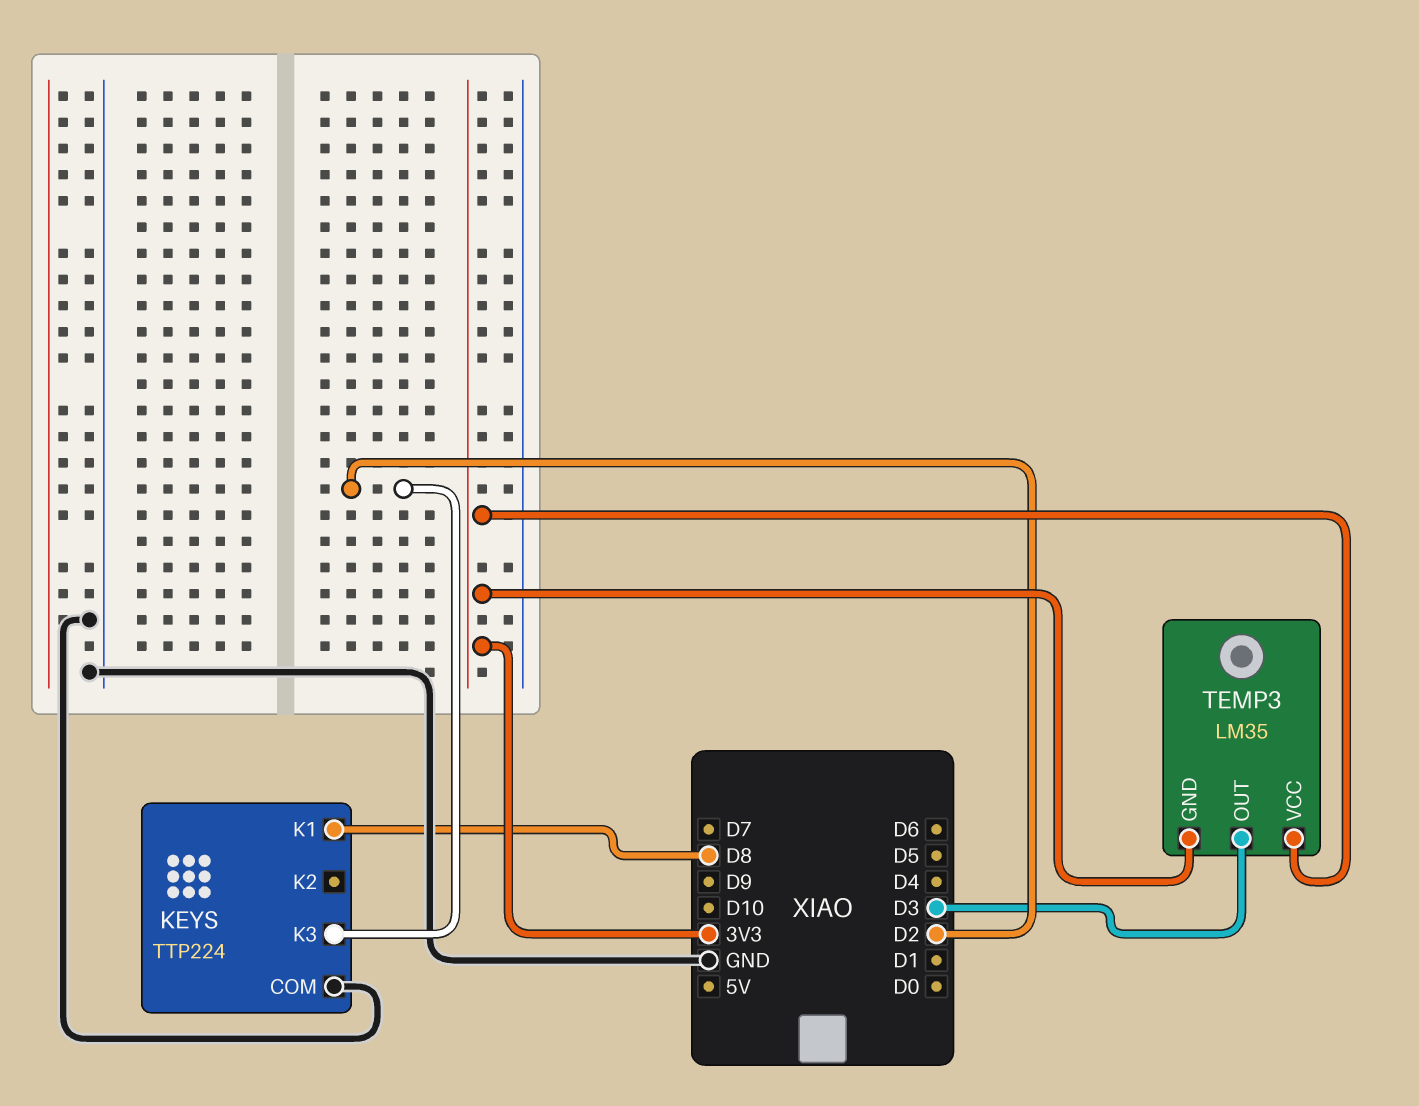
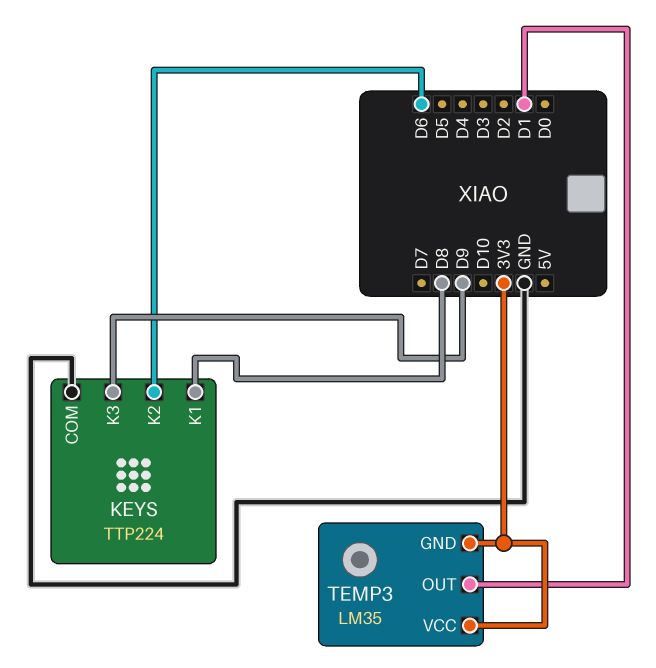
KEYS pin K2: none -> D6
KEYS pin K3: D2 -> D9
TEMP3 pin OUT: D3 -> D1

